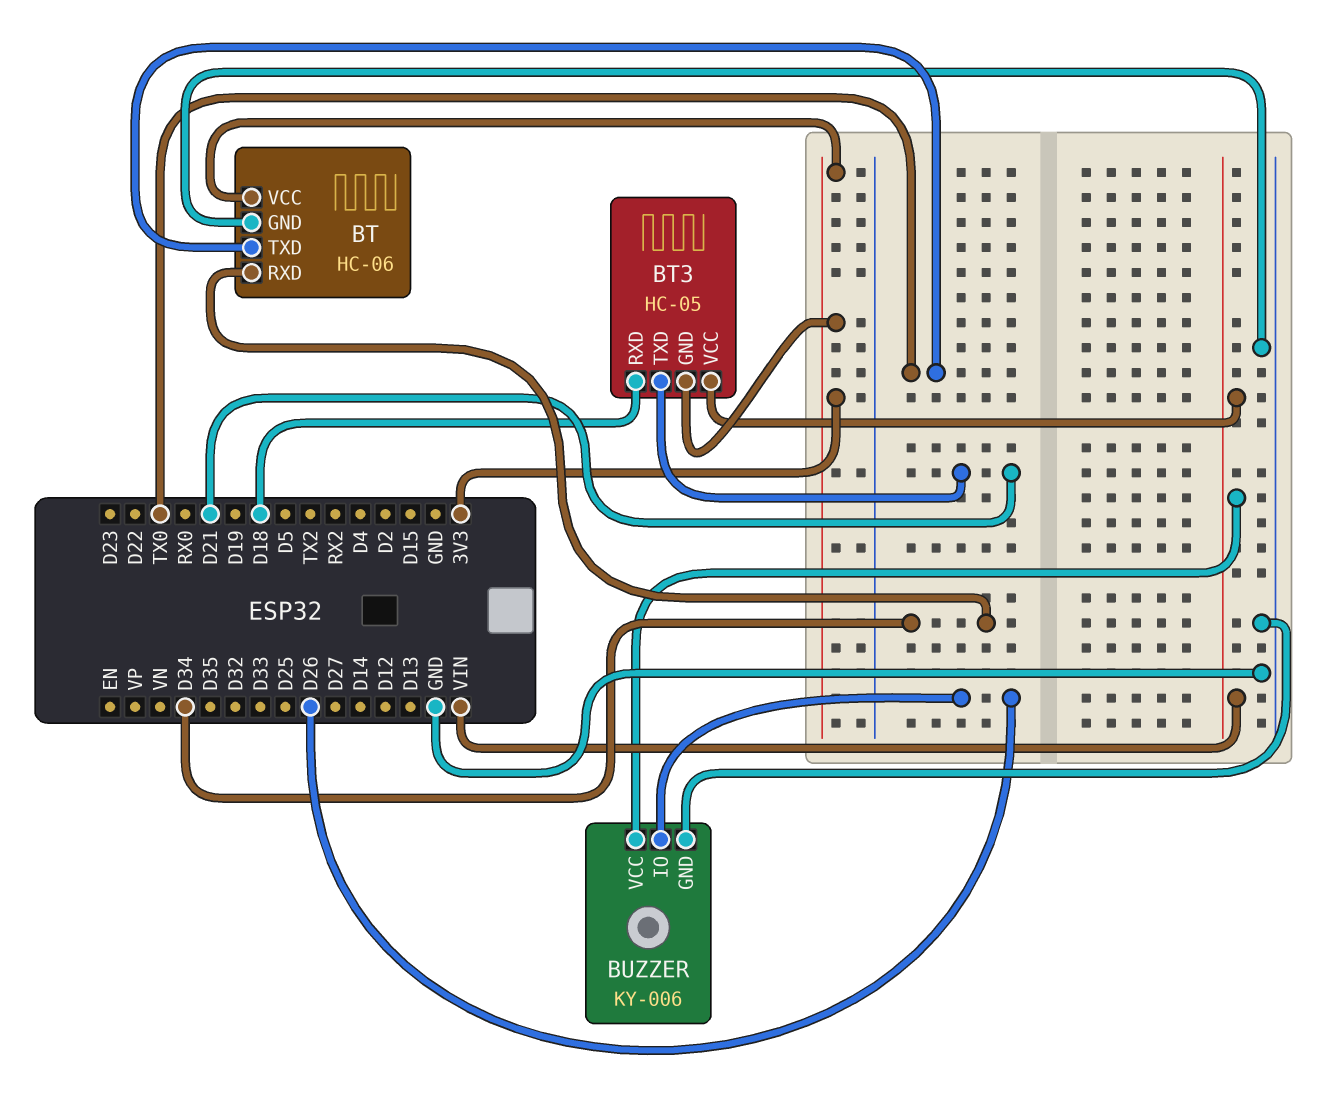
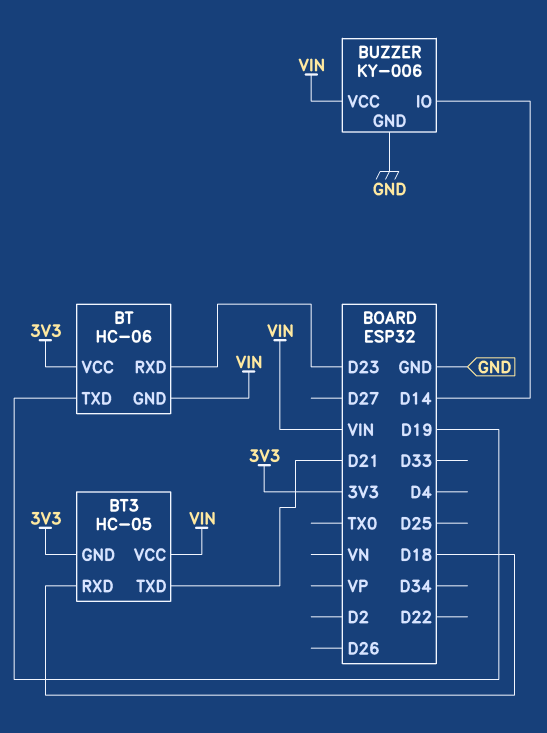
BT pin GND: GND -> VIN
BT pin RXD: D34 -> D23
BT pin TXD: TX0 -> D19
BUZZER pin IO: D26 -> D14

